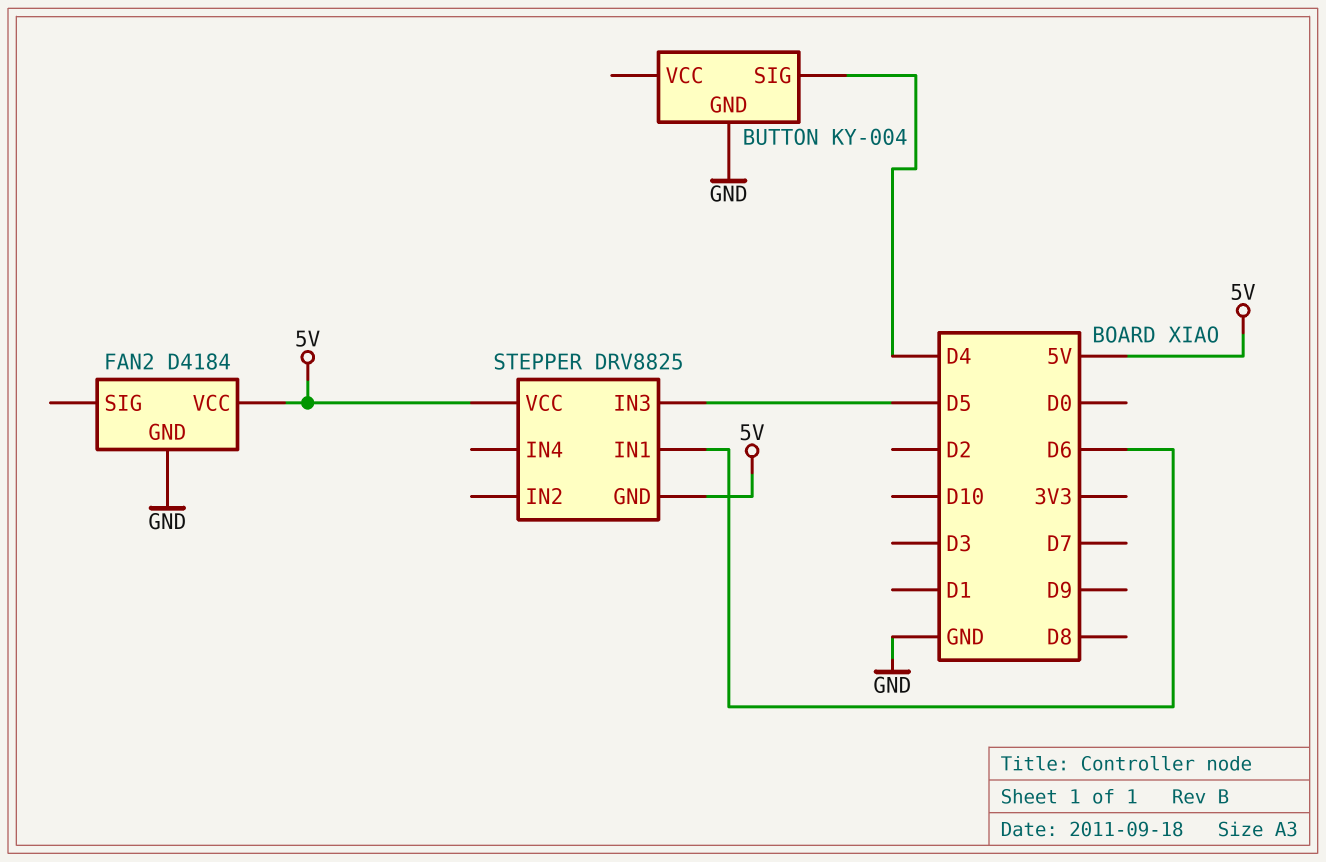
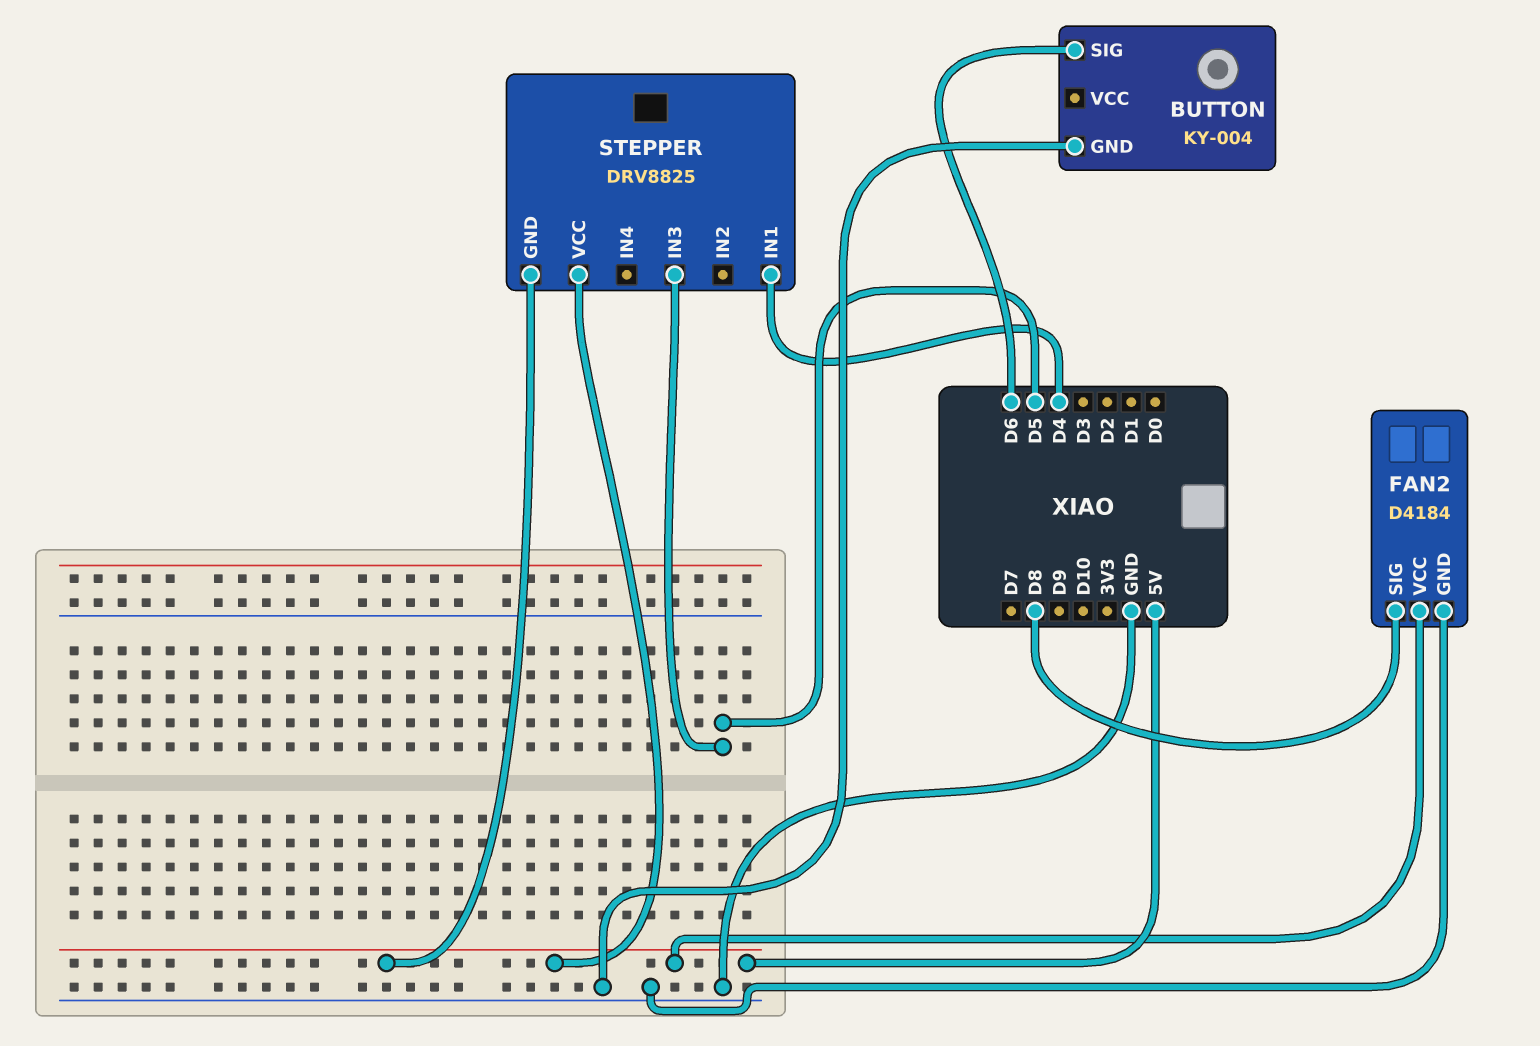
BUTTON pin SIG: D4 -> D6
FAN2 pin SIG: none -> D8
STEPPER pin IN1: D6 -> D4

